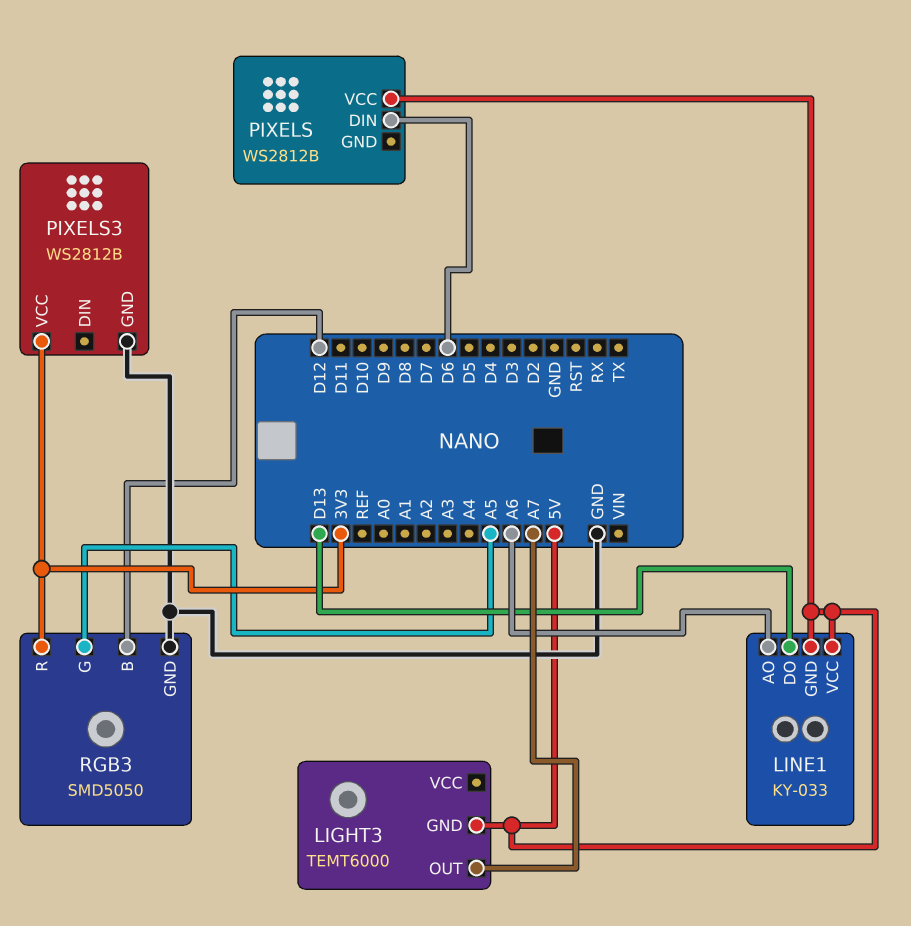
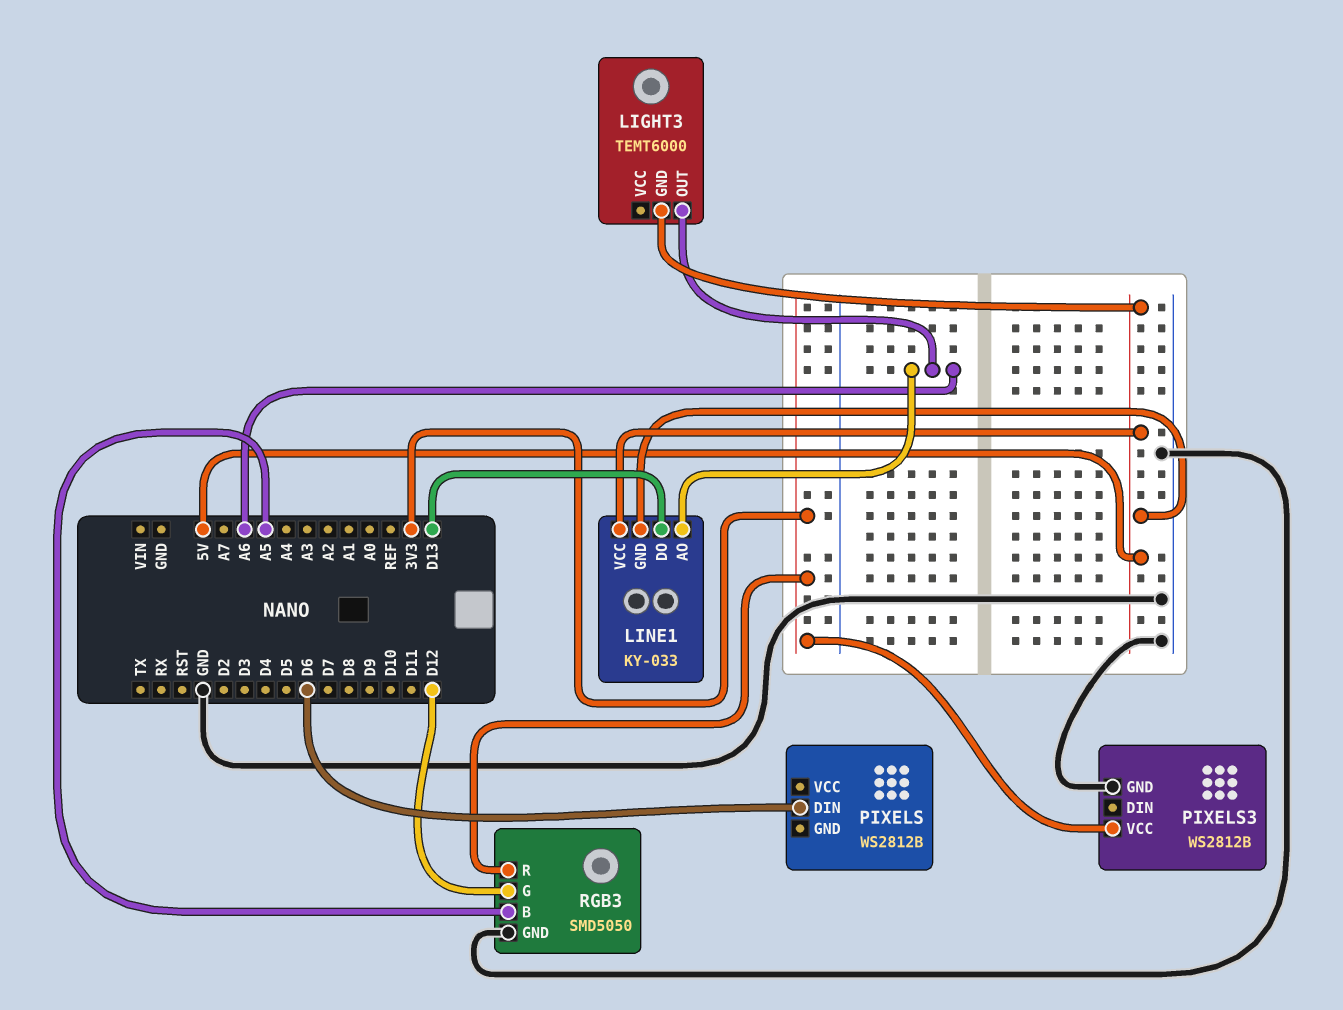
LIGHT3 pin OUT: A7 -> A6
PIXELS pin VCC: 5V -> none
RGB3 pin B: D12 -> A5
RGB3 pin G: A5 -> D12

